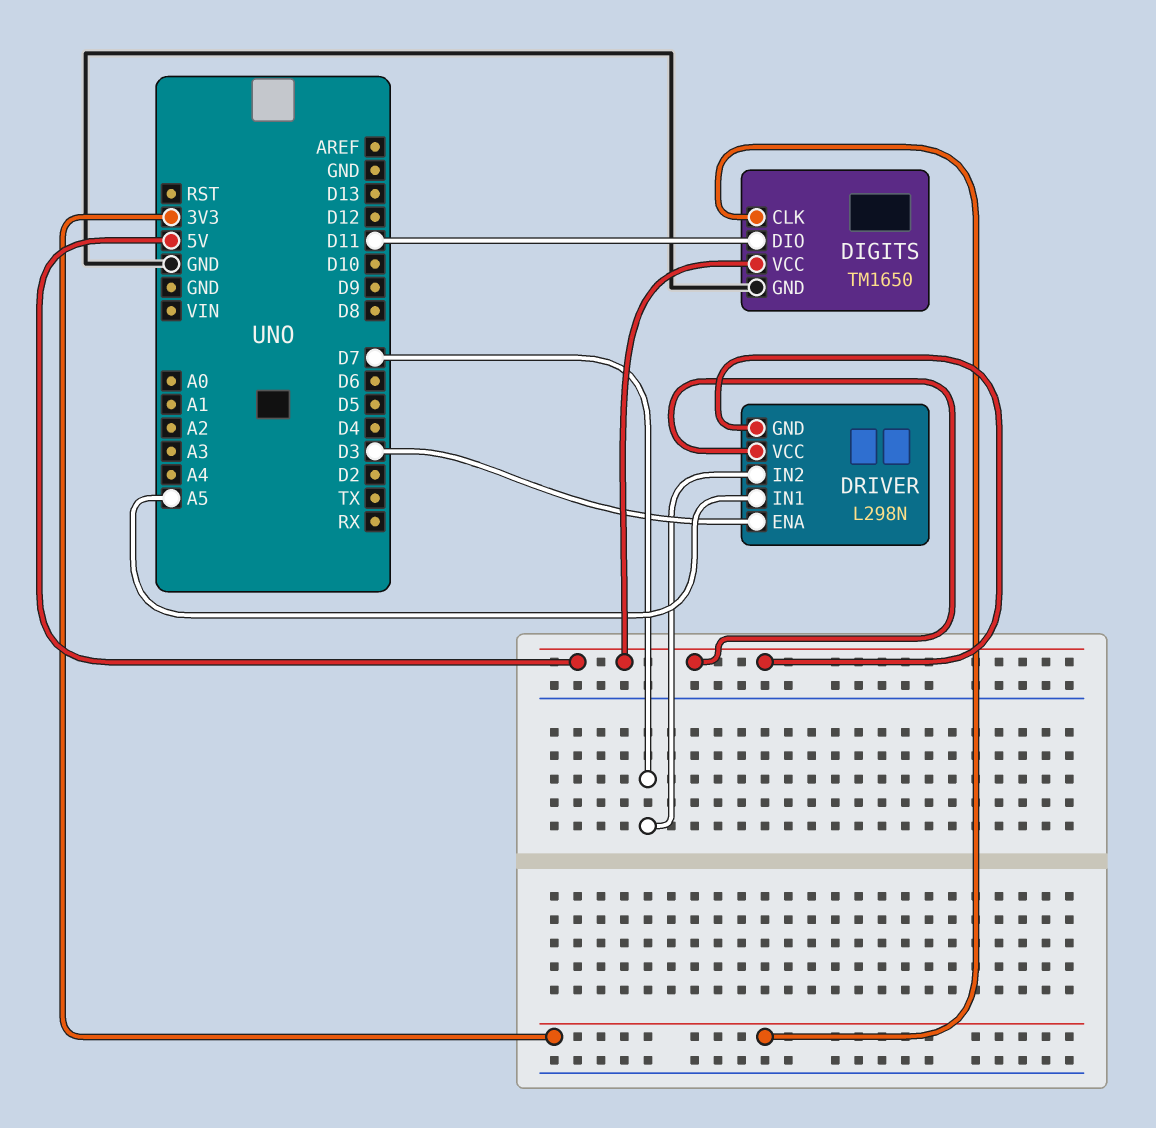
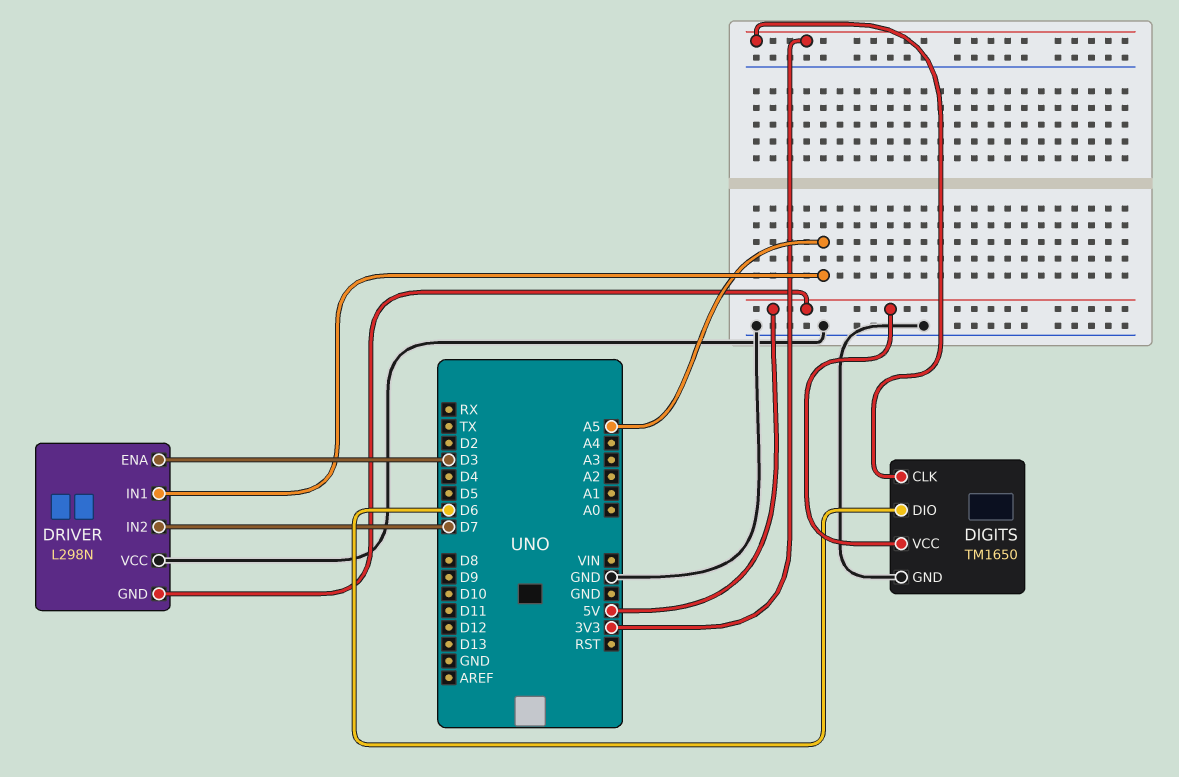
DIGITS pin DIO: D11 -> D6
DRIVER pin VCC: 5V -> GND

